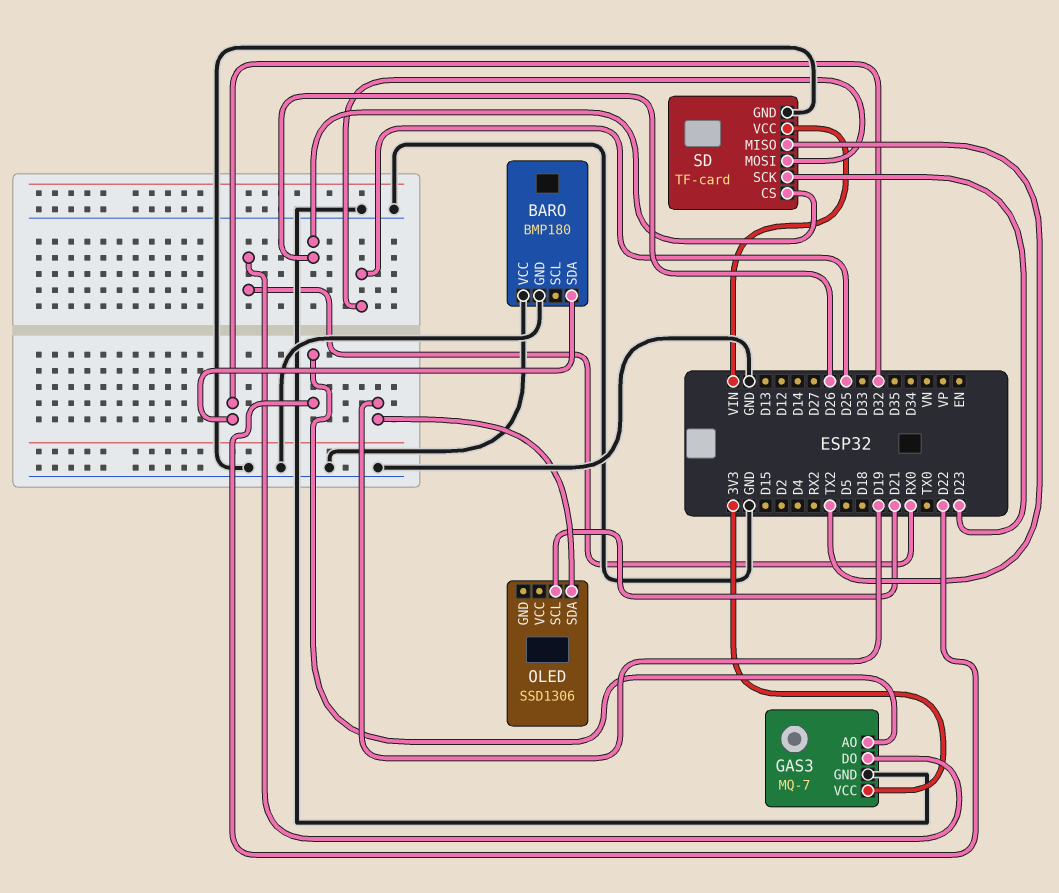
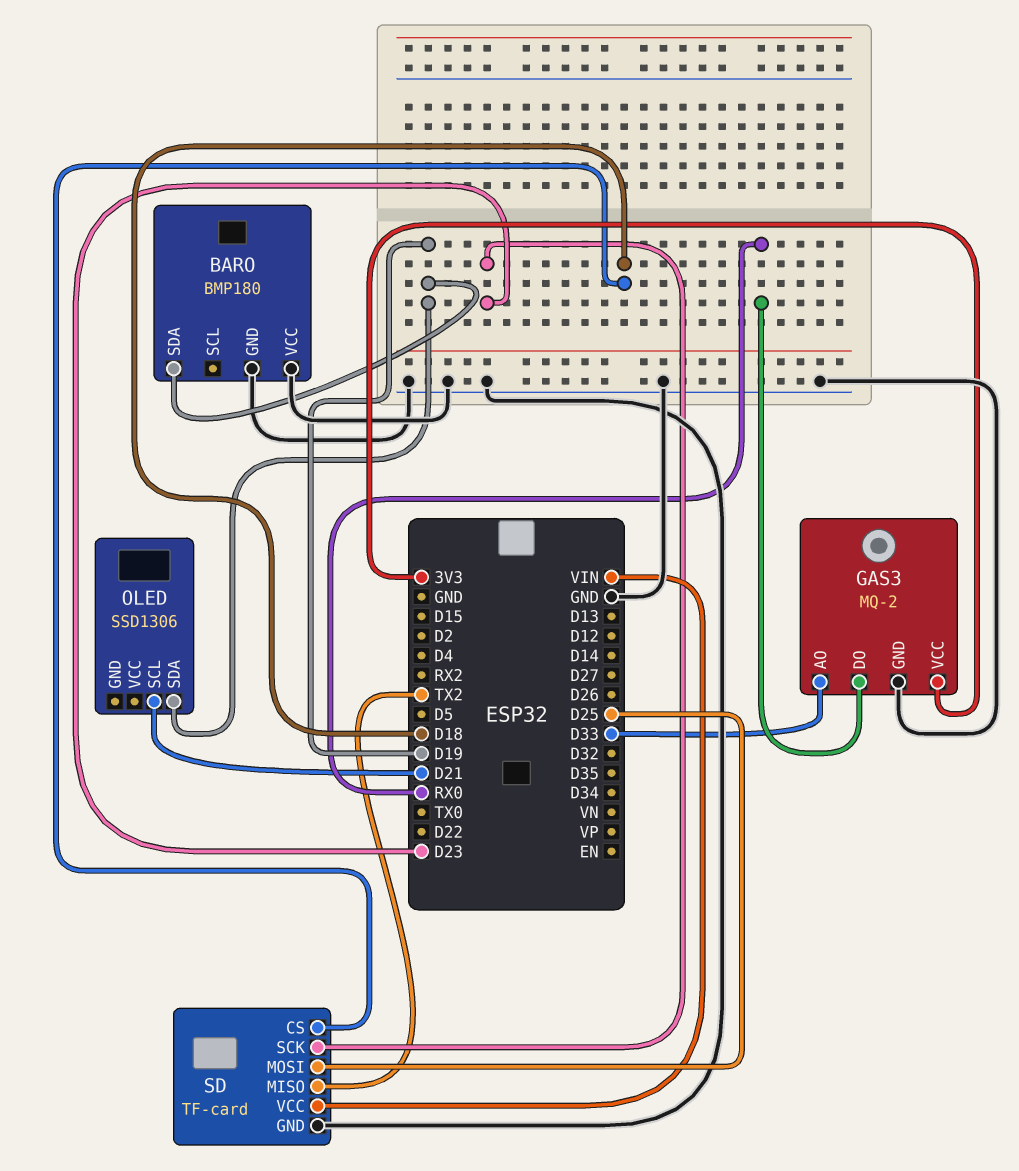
BARO pin SDA: D32 -> D19
GAS3: MQ-7 -> MQ-2
GAS3 pin AO: D22 -> D33
SD pin CS: D26 -> D18

